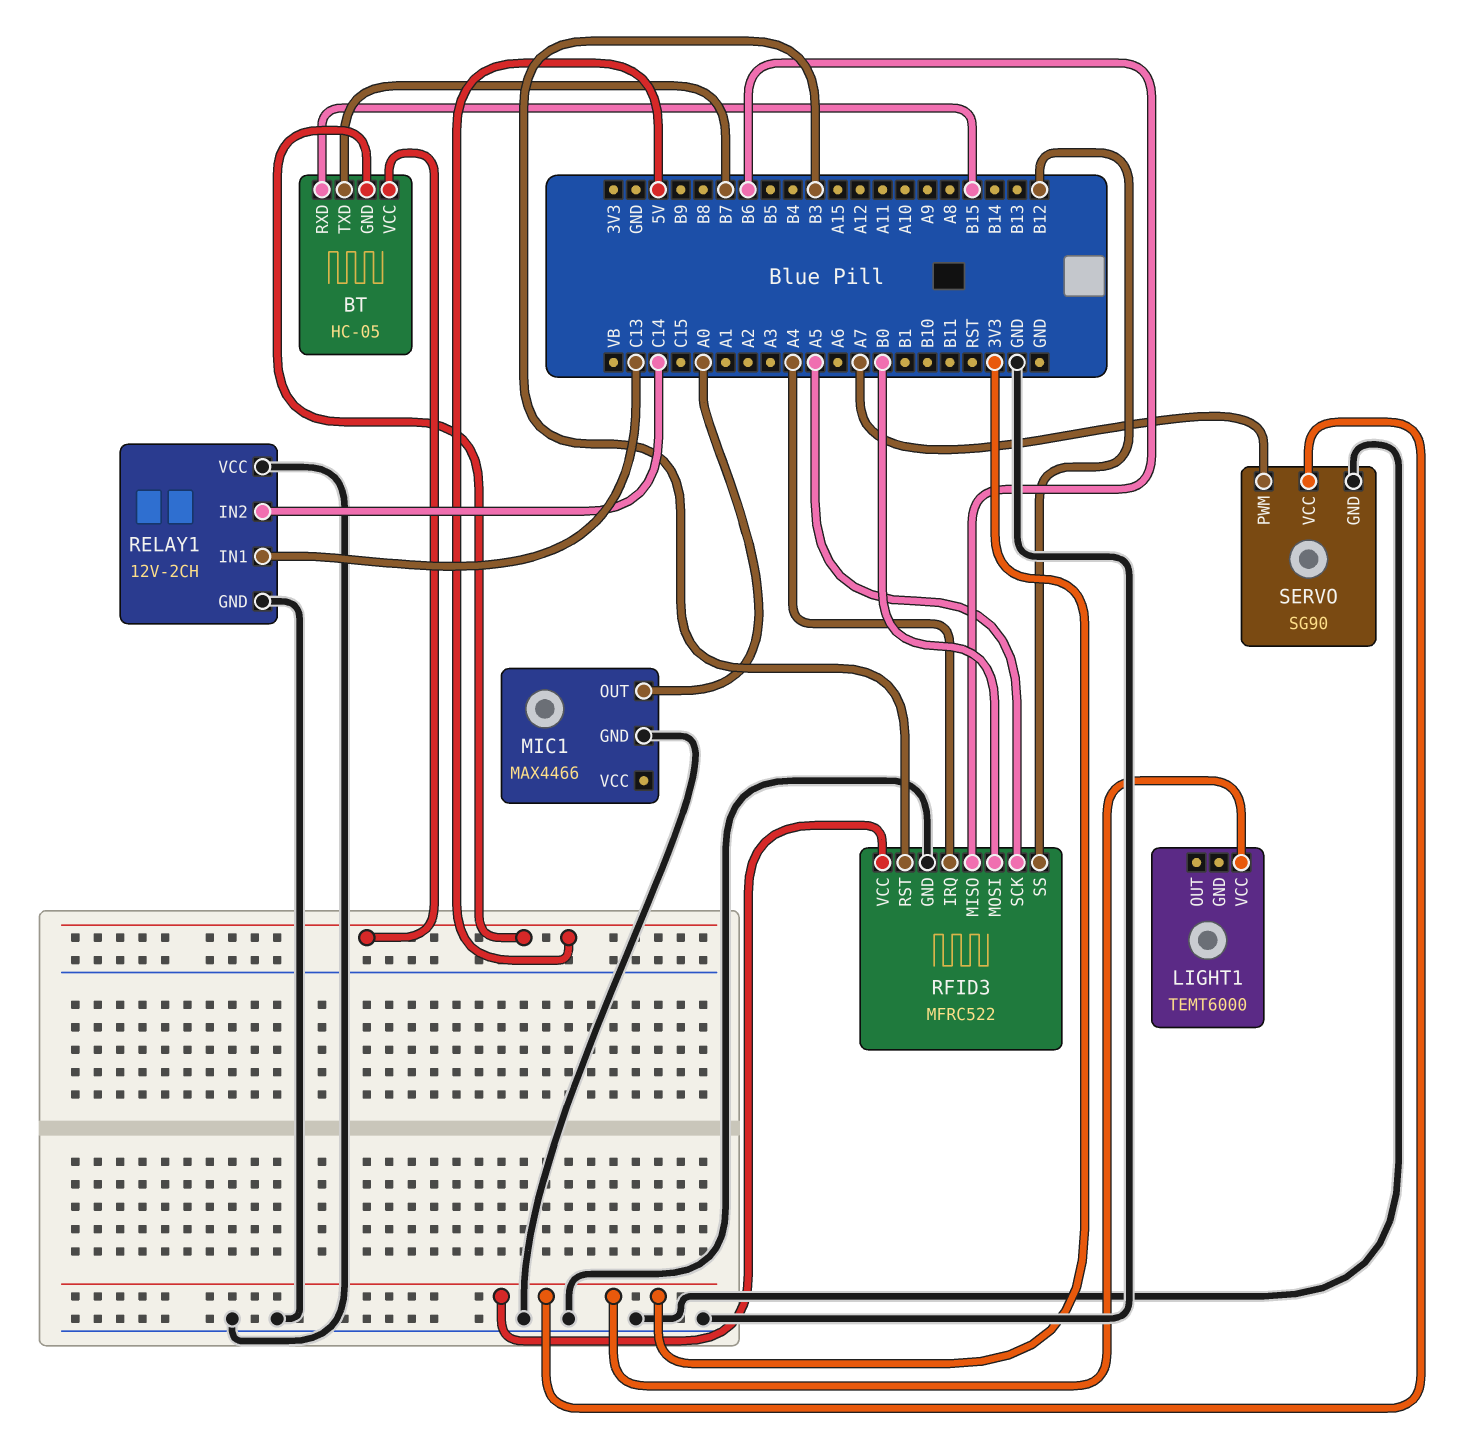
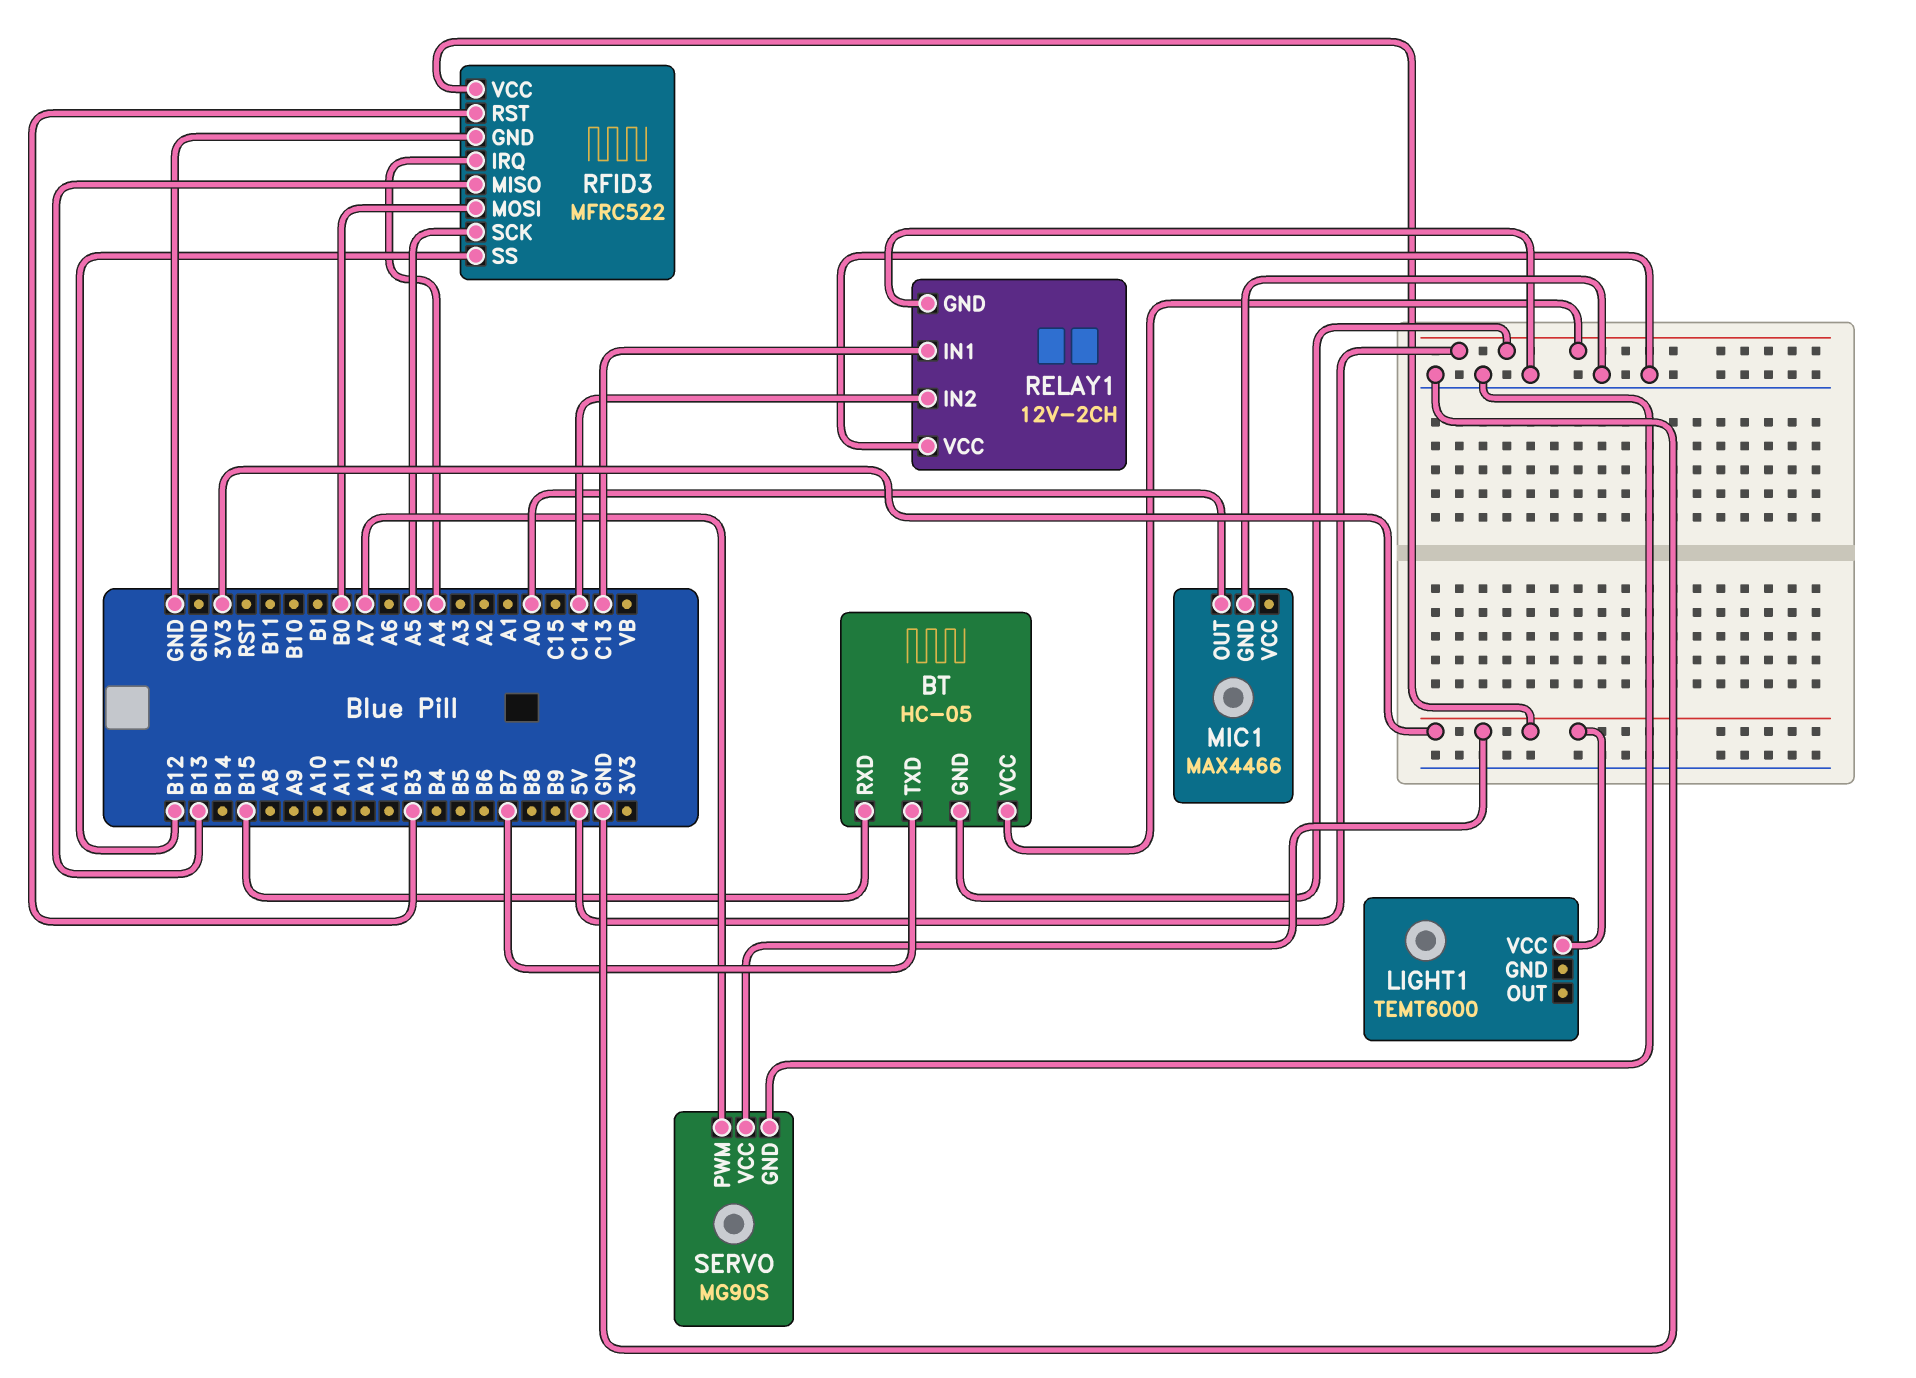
RFID3 pin MISO: B6 -> B13
SERVO: SG90 -> MG90S

